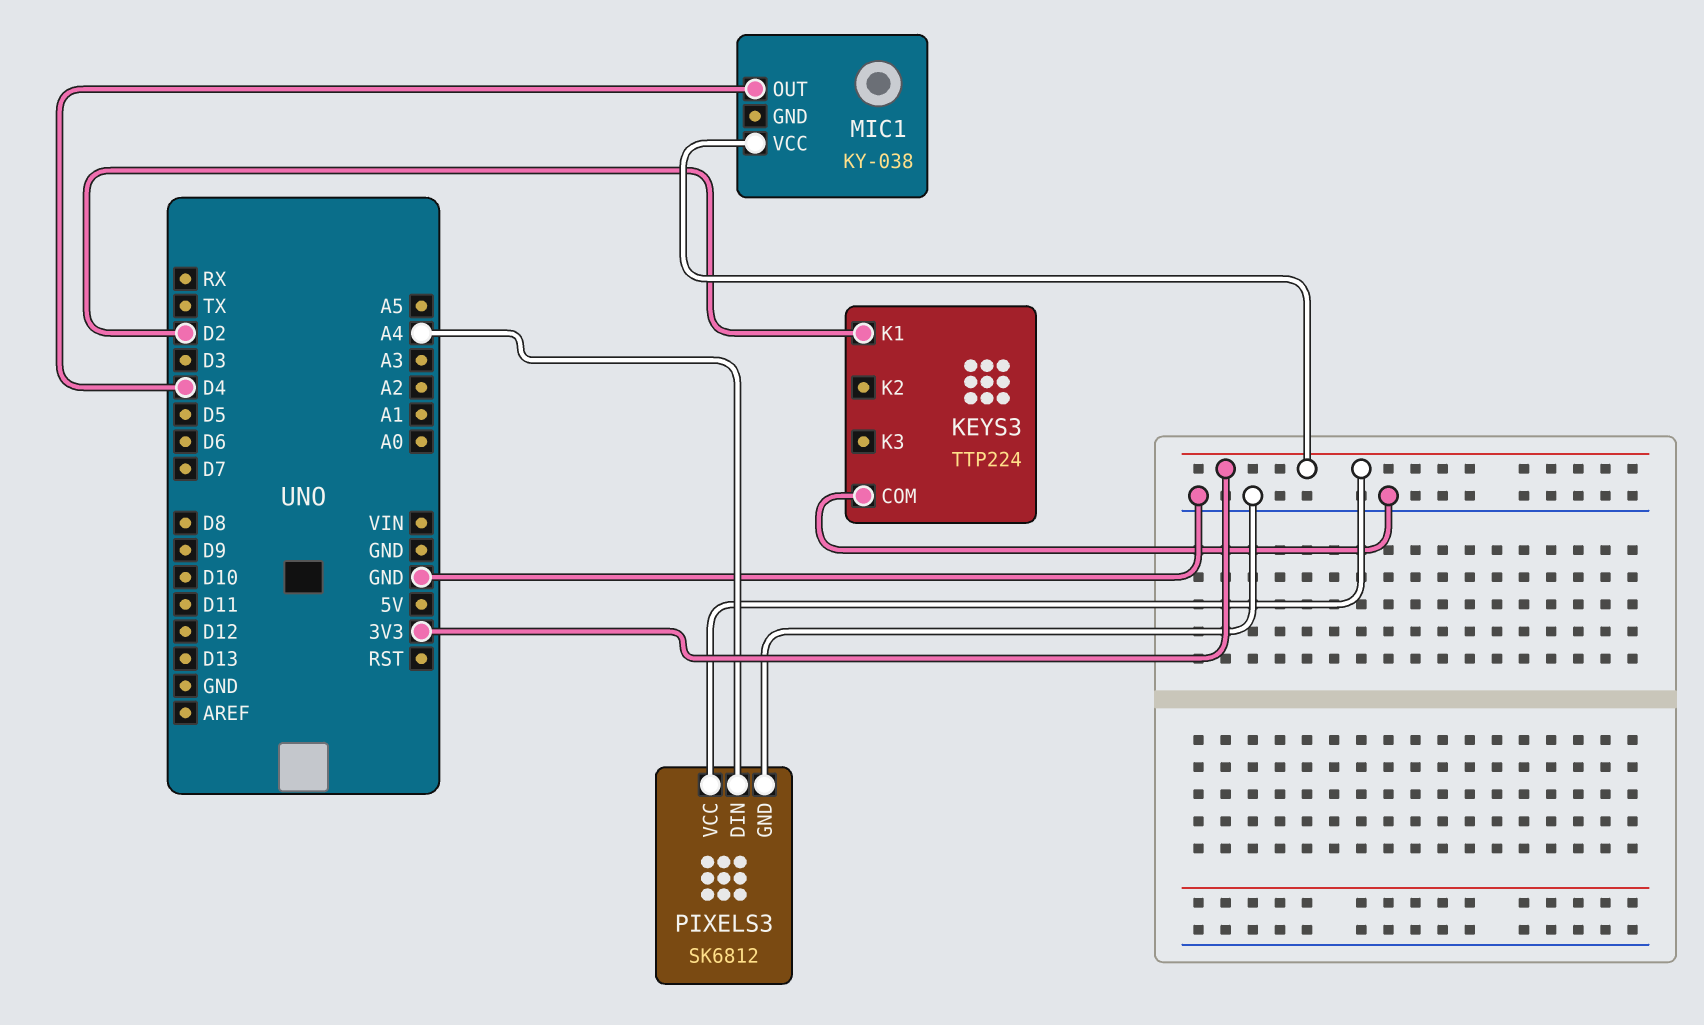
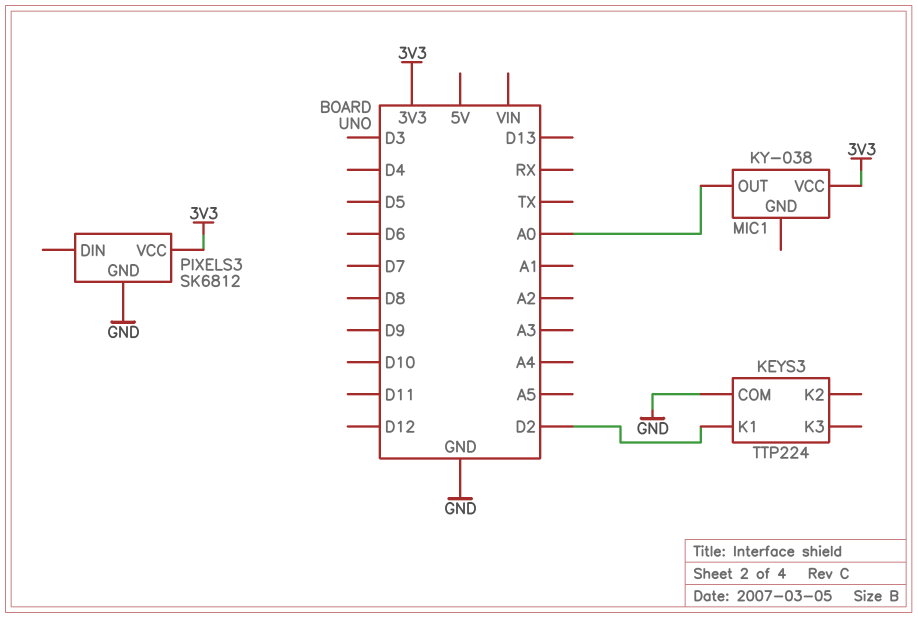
MIC1 pin OUT: D4 -> A0
PIXELS3 pin DIN: A4 -> none

